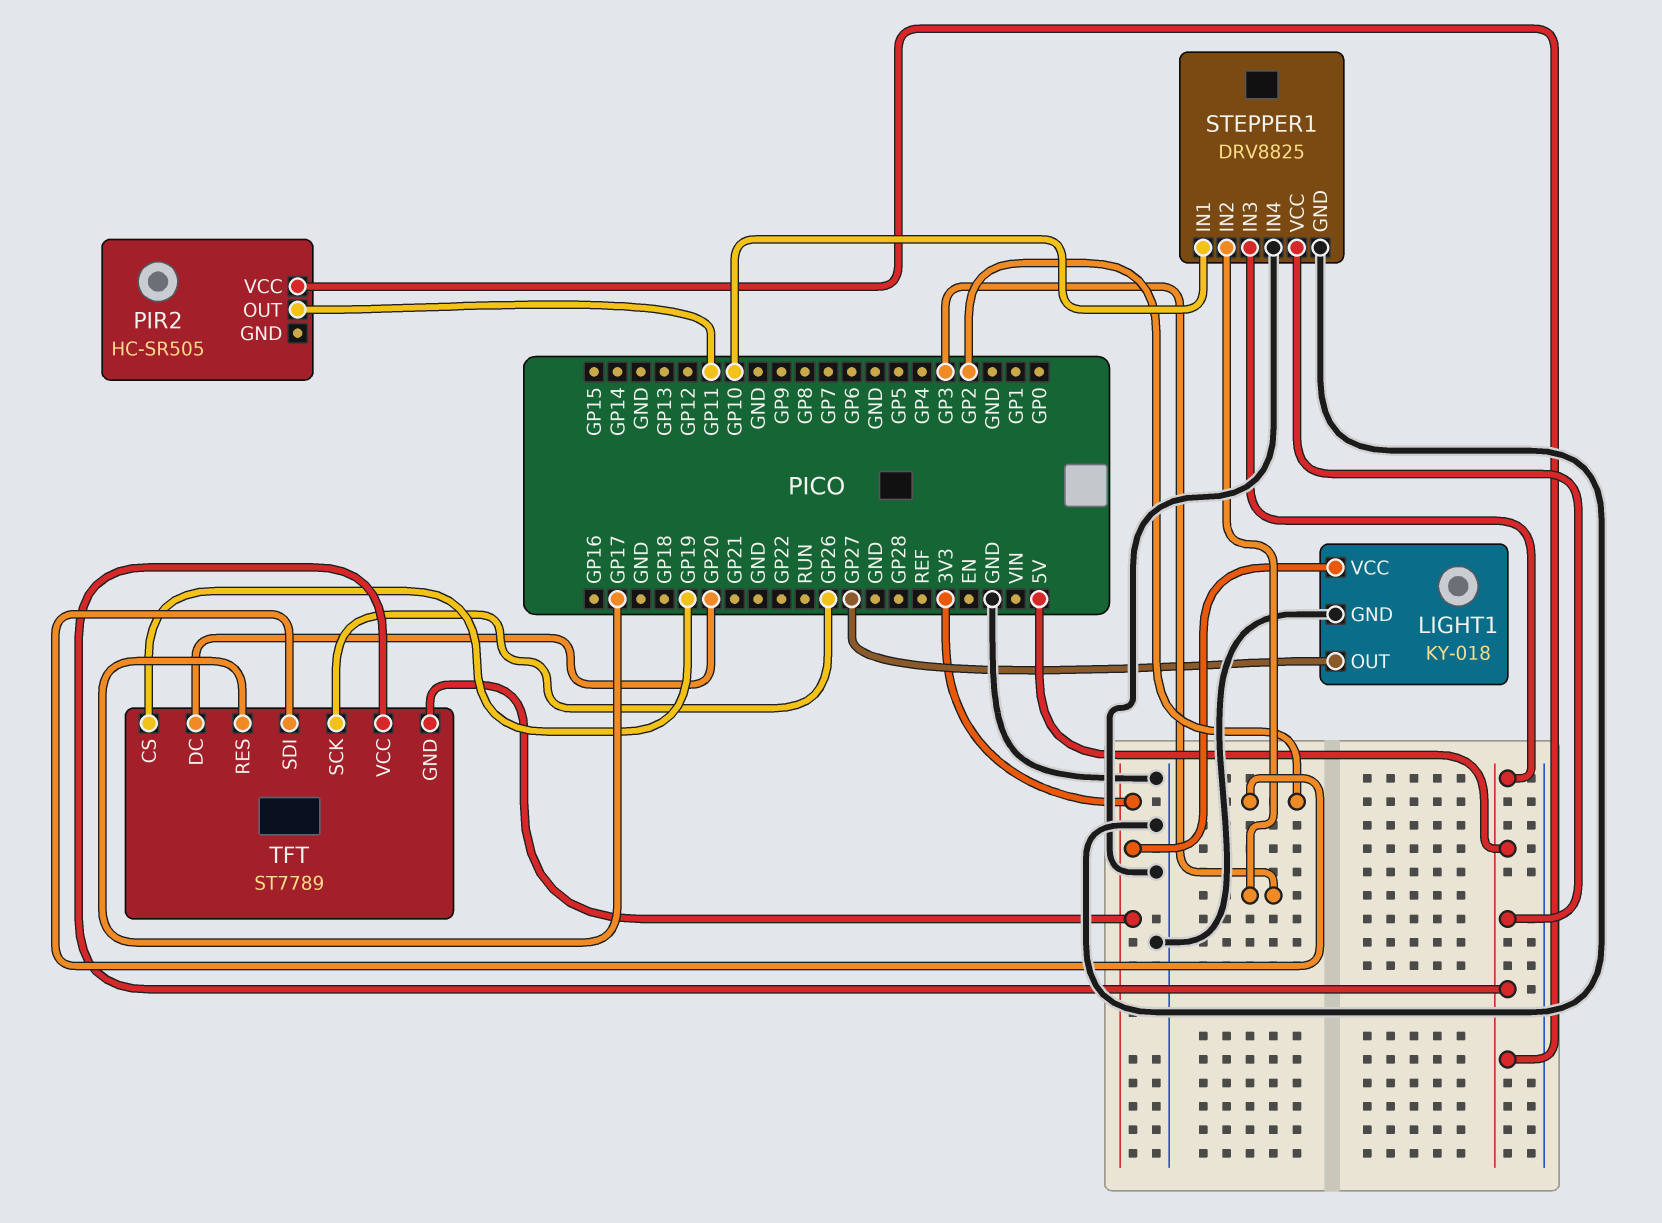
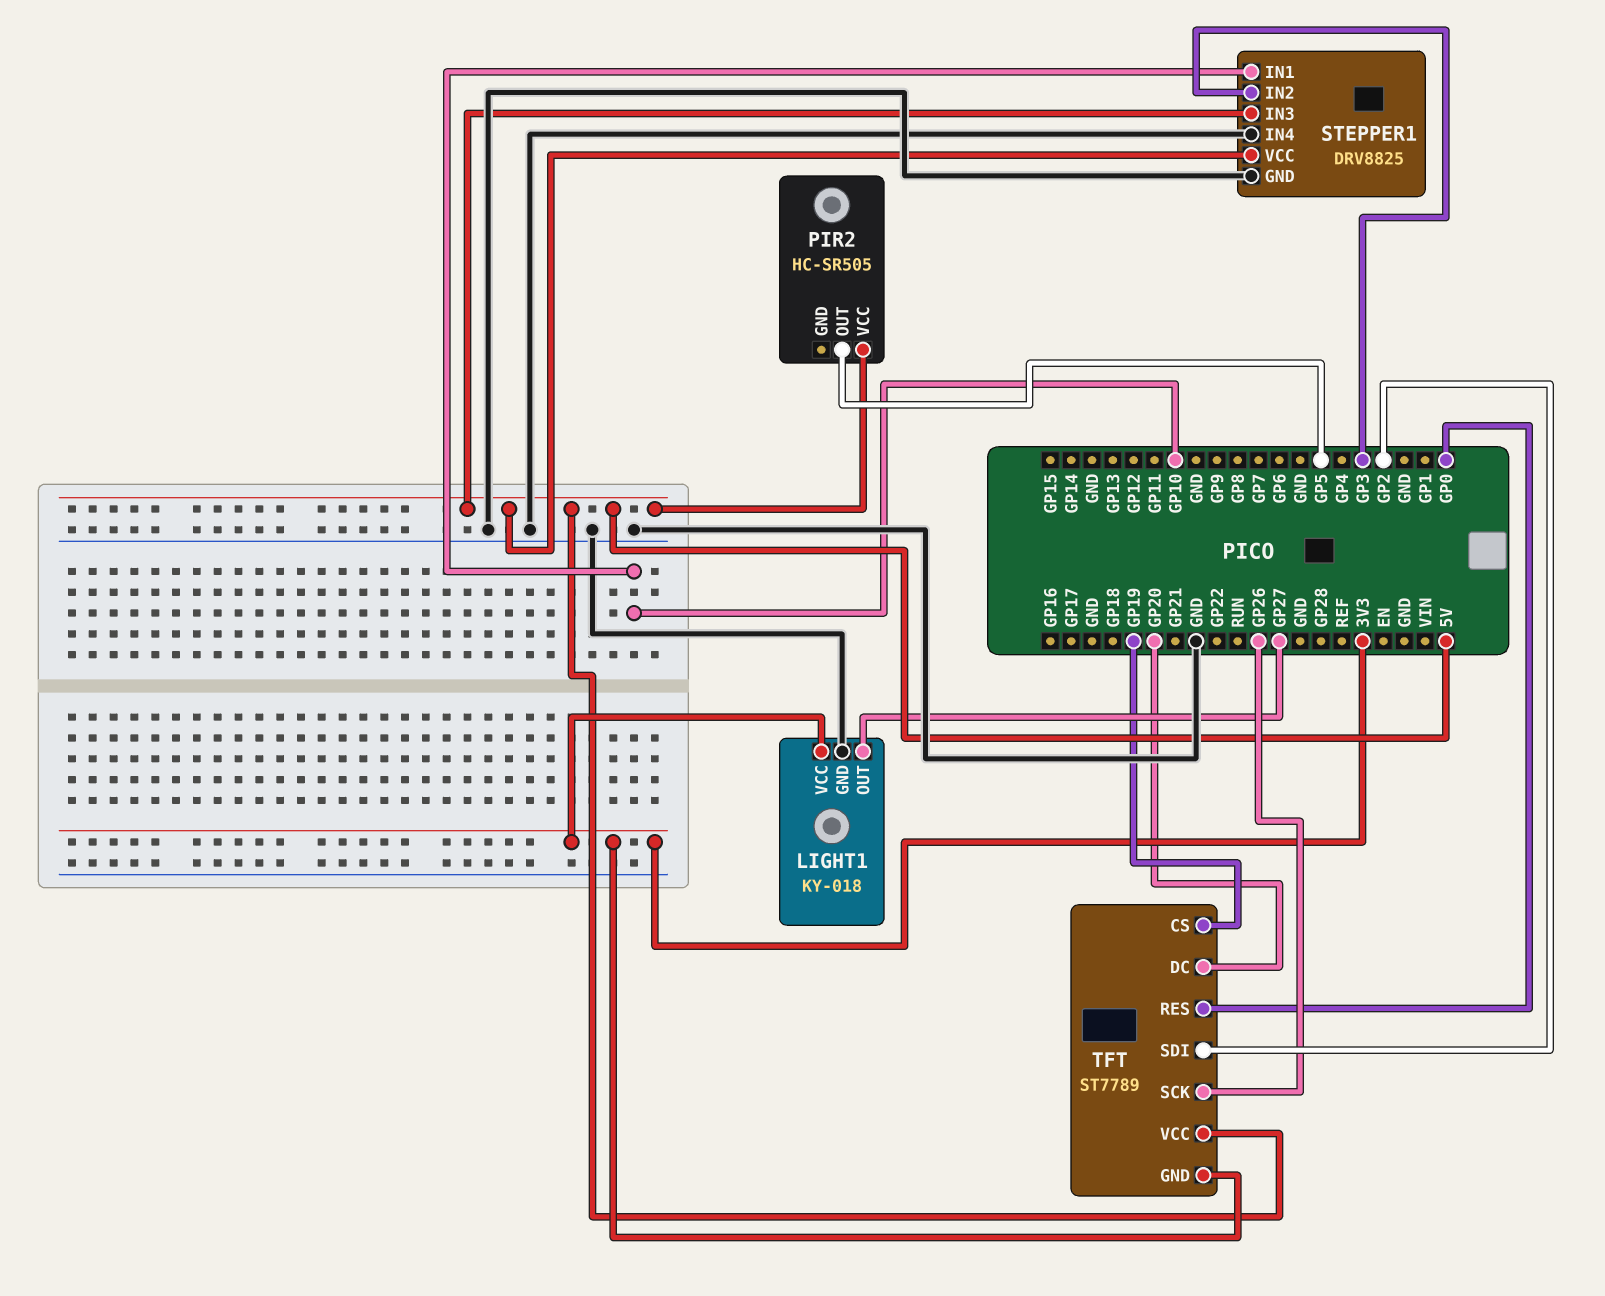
PIR2 pin OUT: GP11 -> GP5
TFT pin RES: GP17 -> GP0

